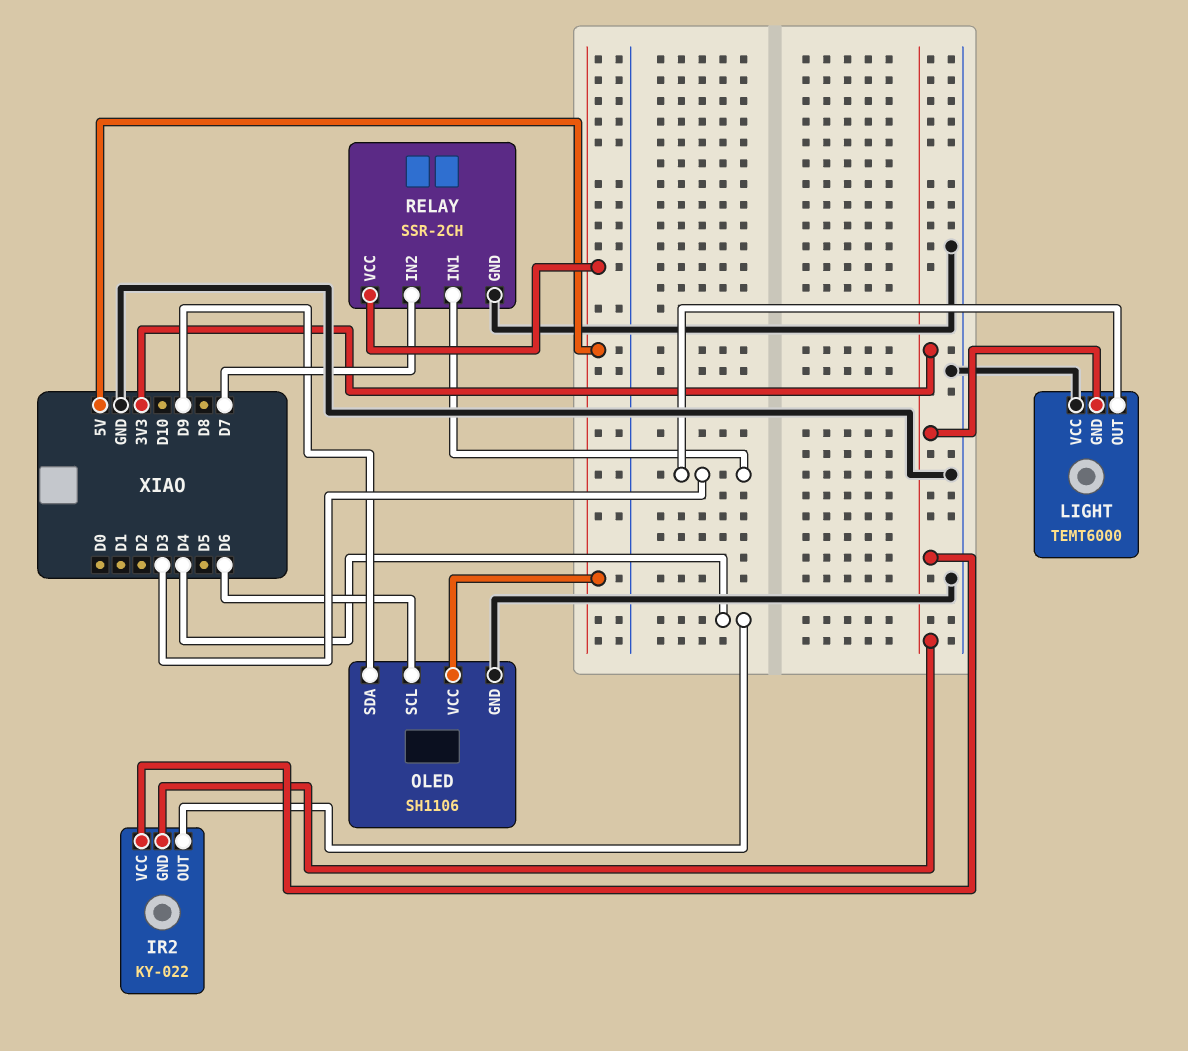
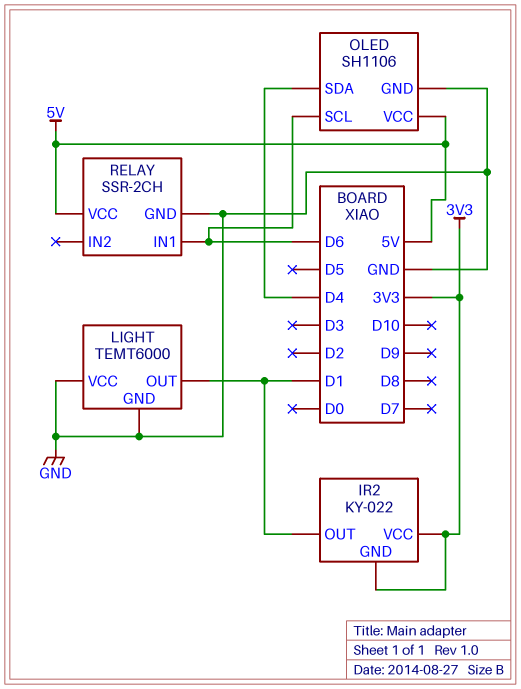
IR2 pin OUT: D4 -> D1
LIGHT pin GND: 3V3 -> GND
LIGHT pin OUT: D3 -> D1
OLED pin SDA: D9 -> D4
RELAY pin IN1: D3 -> D6
RELAY pin IN2: D7 -> none

